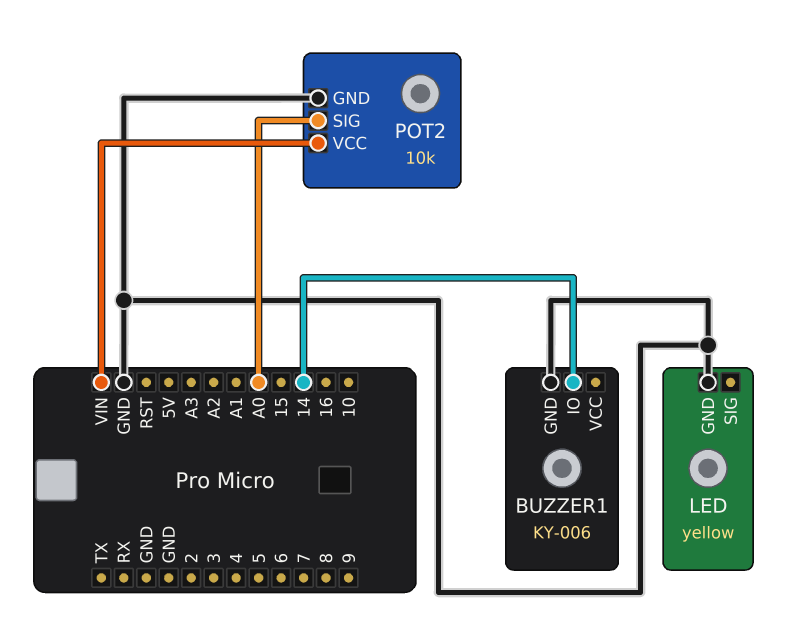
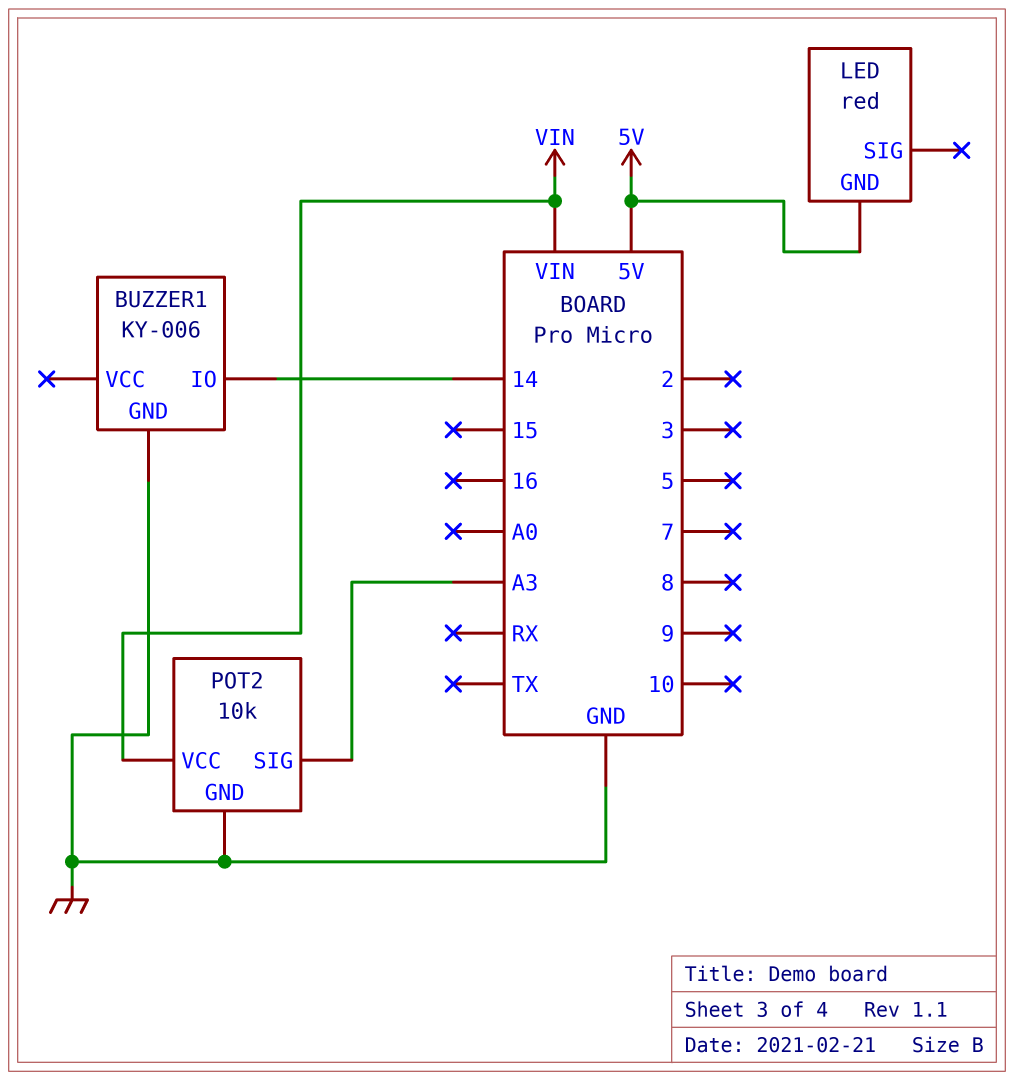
LED: yellow -> red
LED pin GND: GND -> 5V
POT2 pin SIG: A0 -> A3

